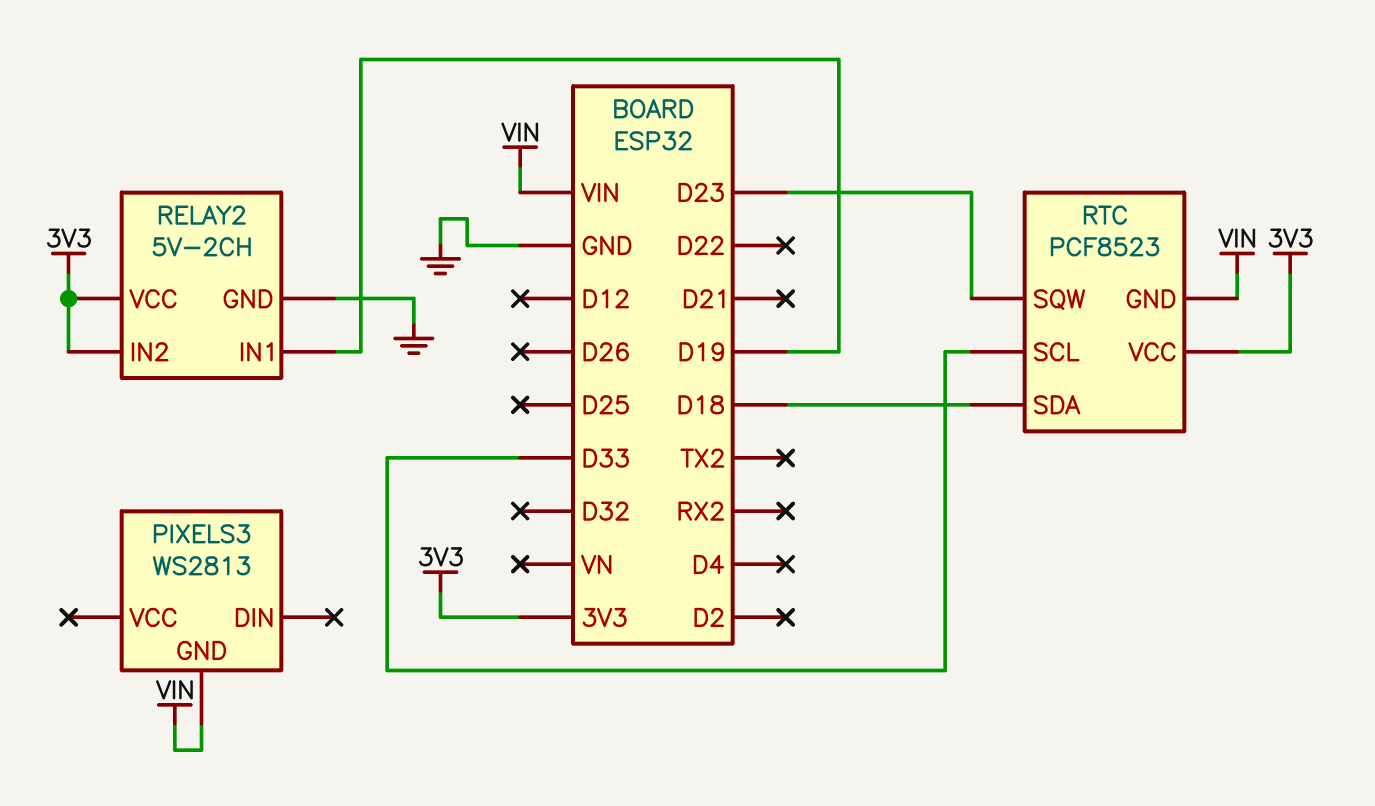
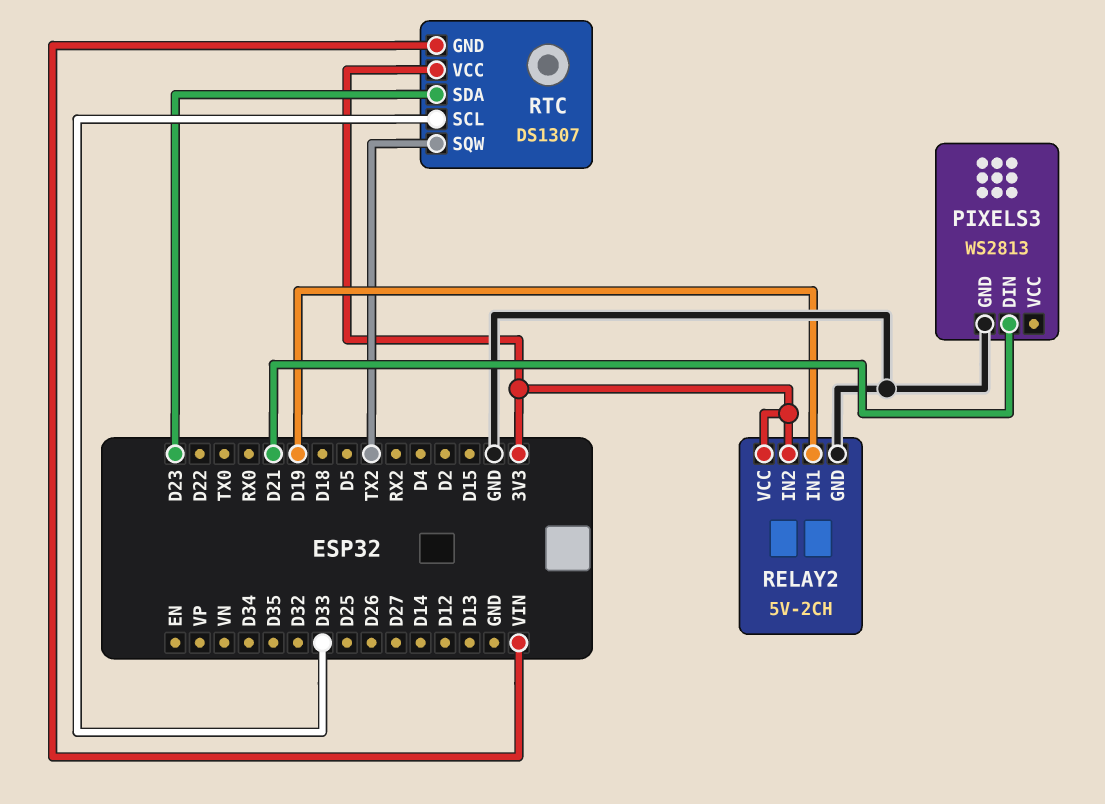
PIXELS3 pin DIN: none -> D21
PIXELS3 pin GND: VIN -> GND
RTC: PCF8523 -> DS1307
RTC pin SDA: D18 -> D23
RTC pin SQW: D23 -> TX2

